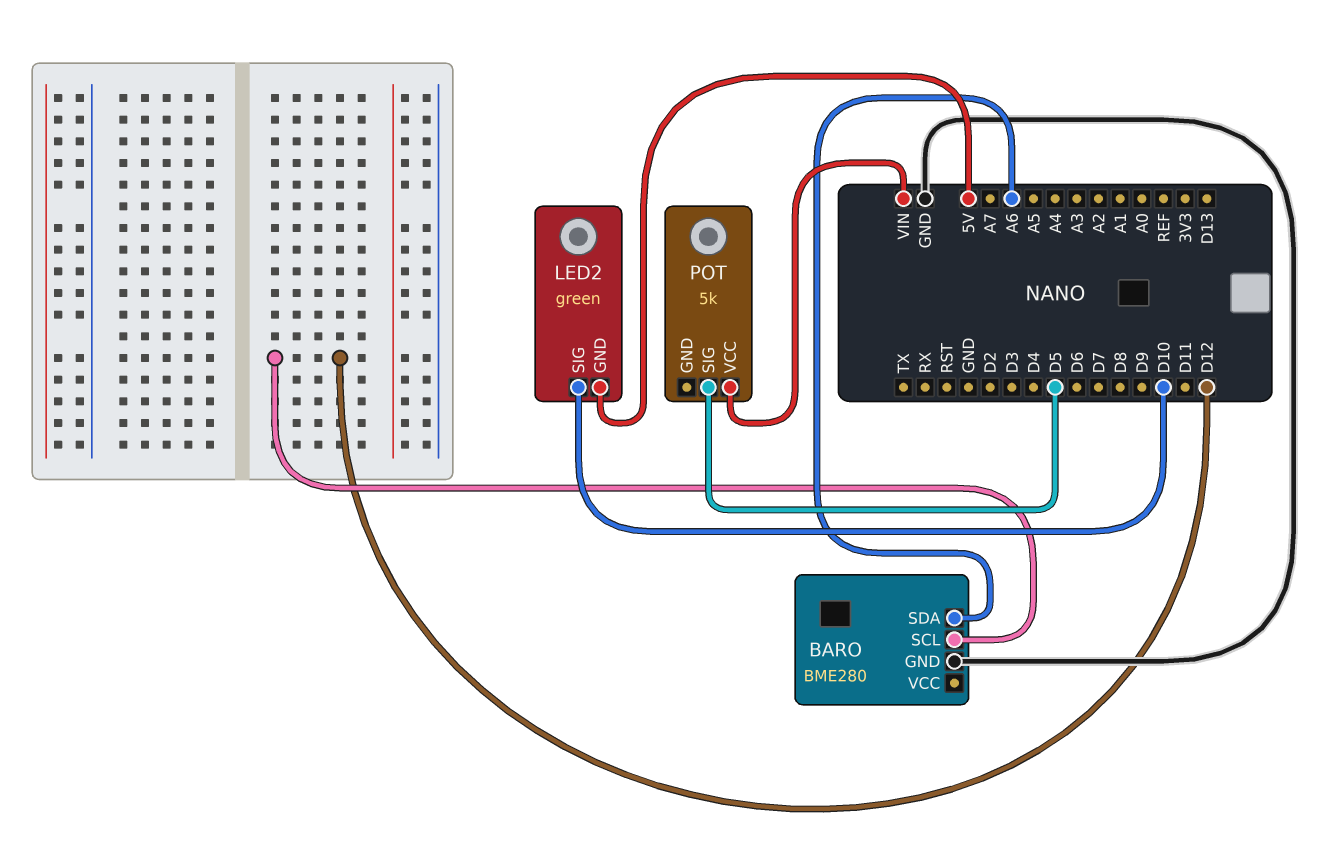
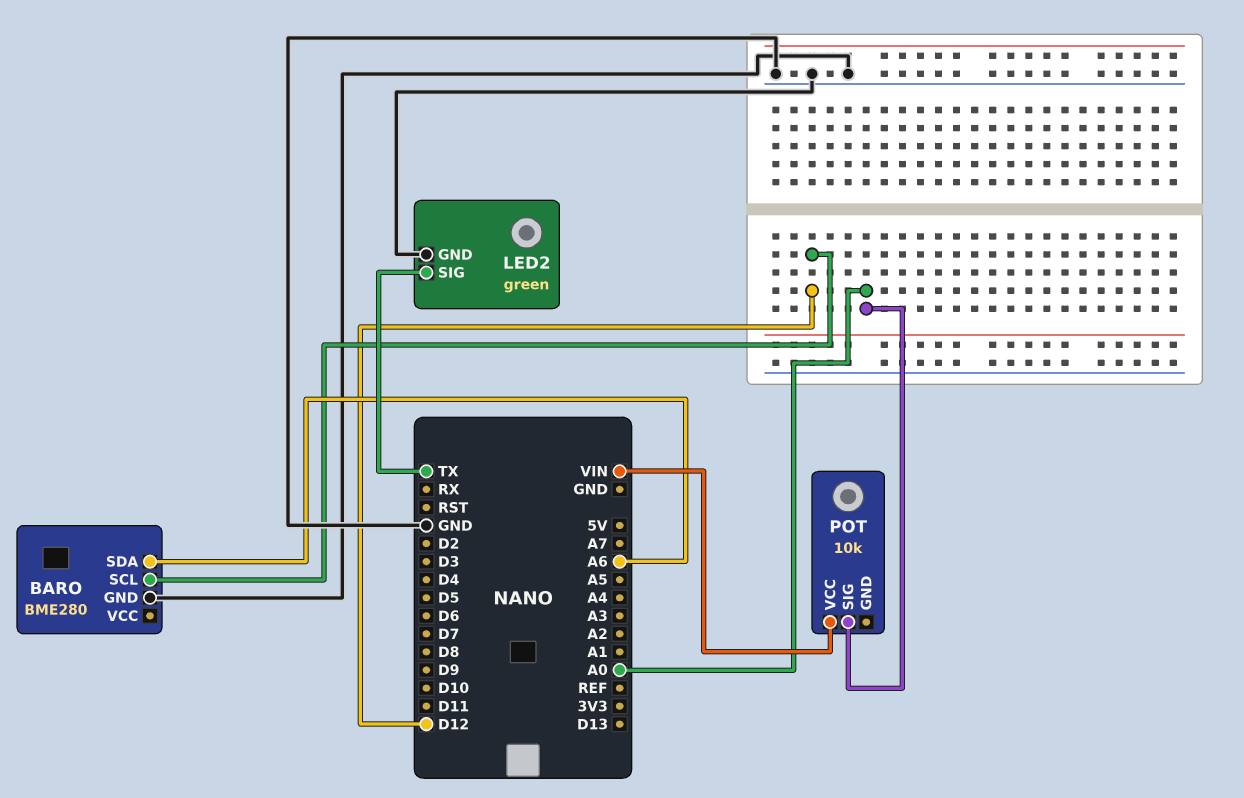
LED2 pin GND: 5V -> GND
LED2 pin SIG: D10 -> TX
POT: 5k -> 10k
POT pin SIG: D5 -> A0

